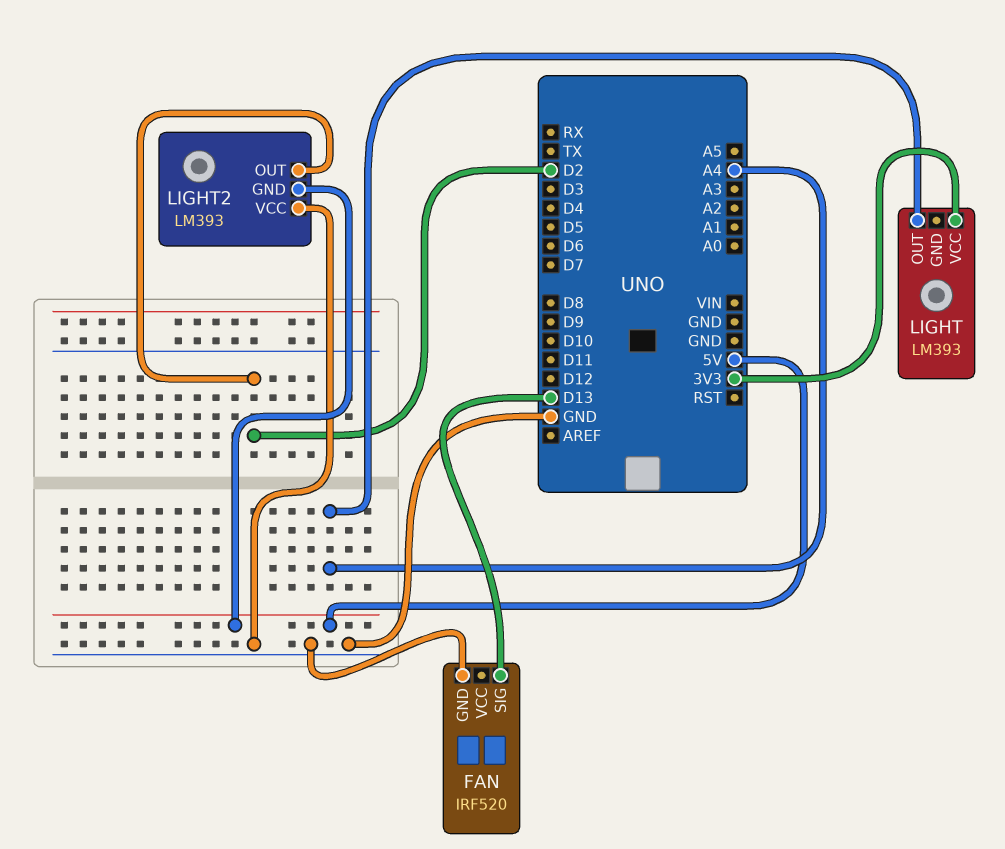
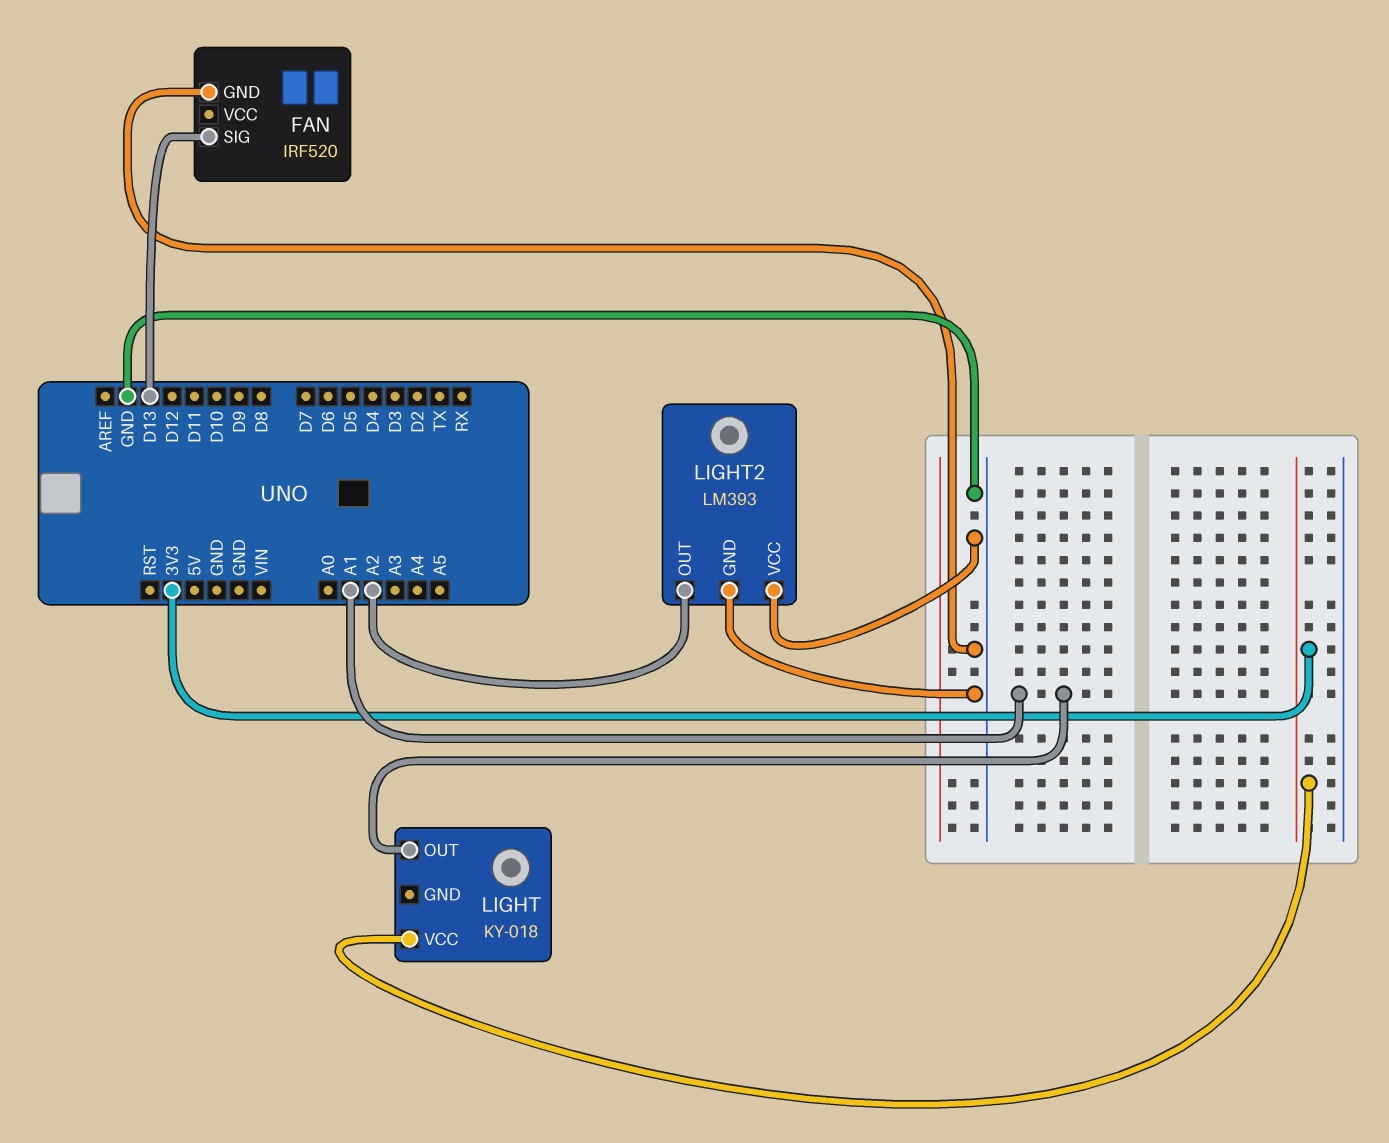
LIGHT: LM393 -> KY-018
LIGHT pin OUT: A4 -> A1
LIGHT2 pin GND: 5V -> GND
LIGHT2 pin OUT: D2 -> A2

